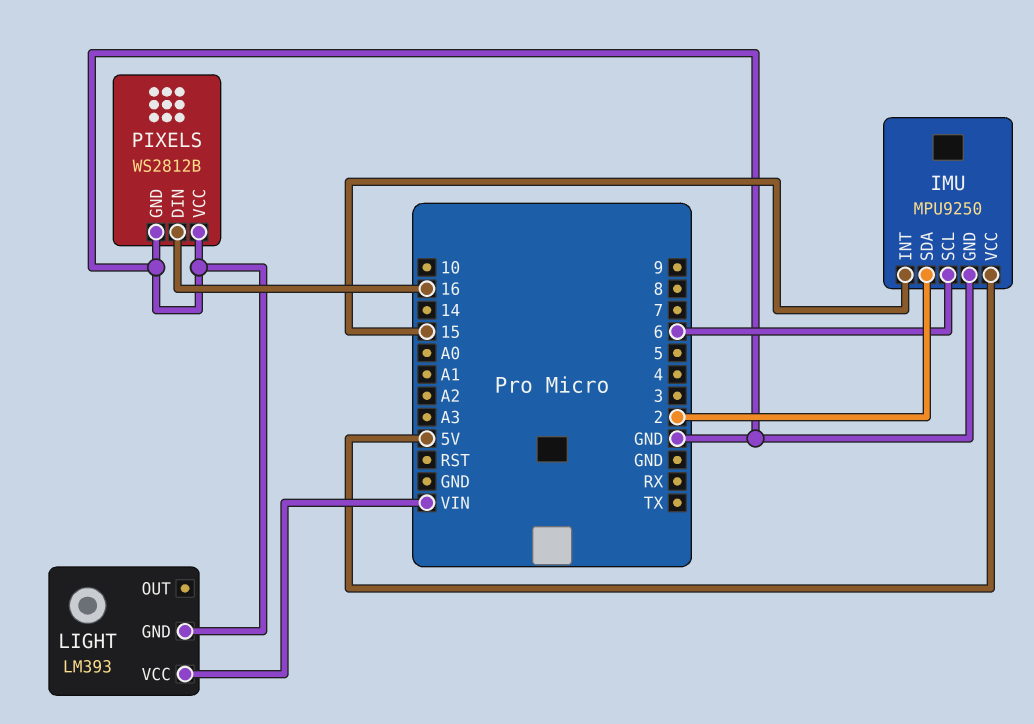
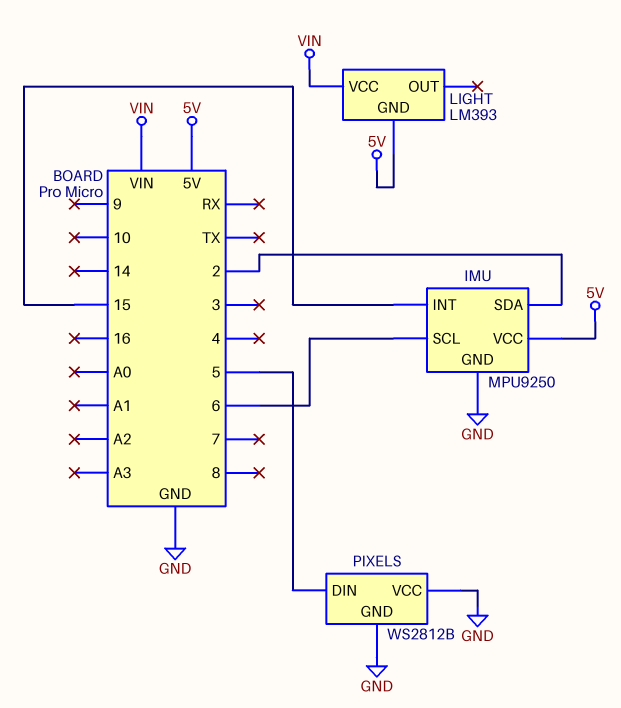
LIGHT pin GND: GND -> 5V
PIXELS pin DIN: 16 -> 5

